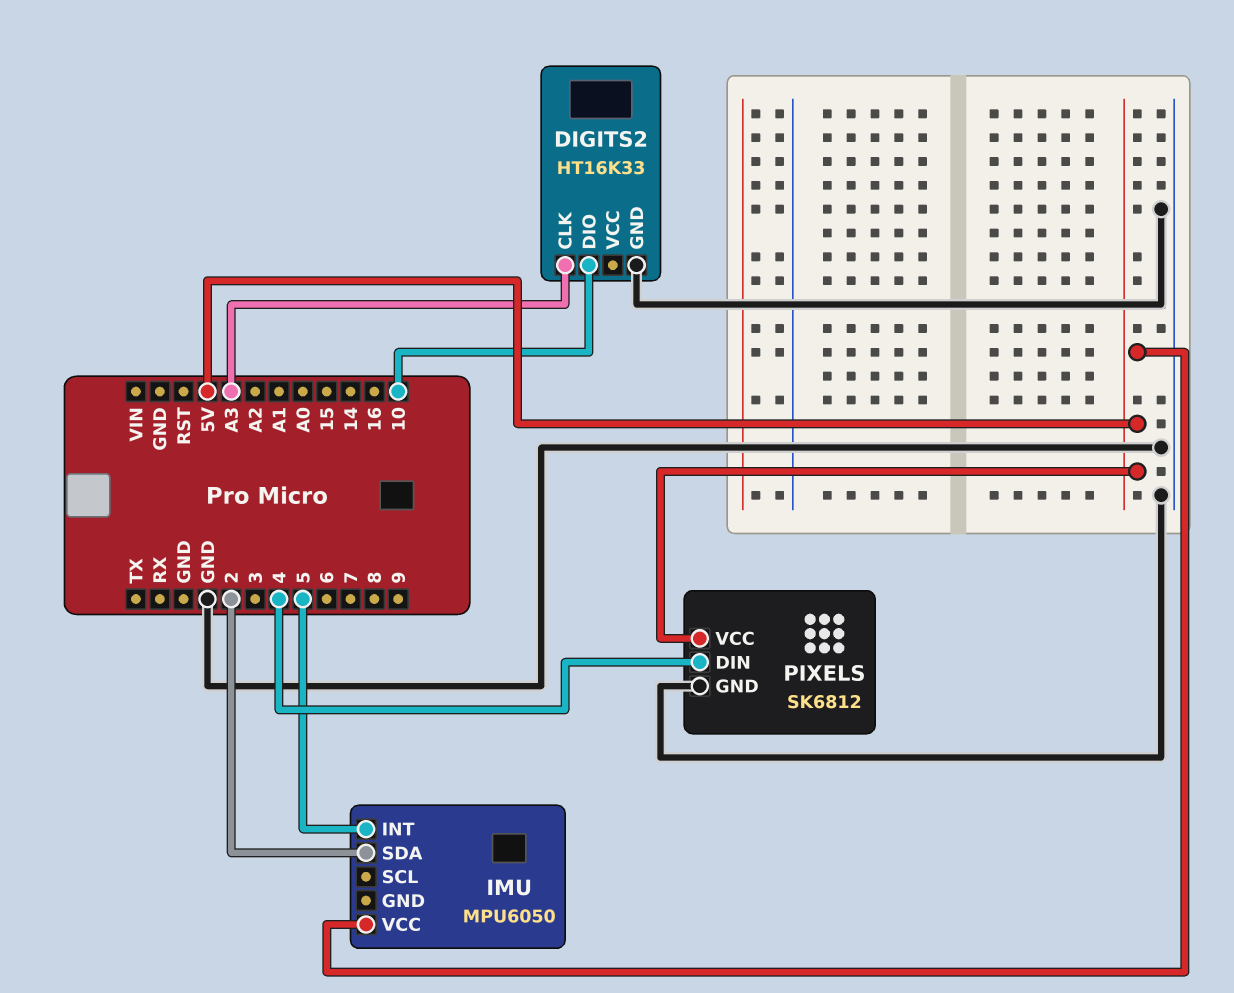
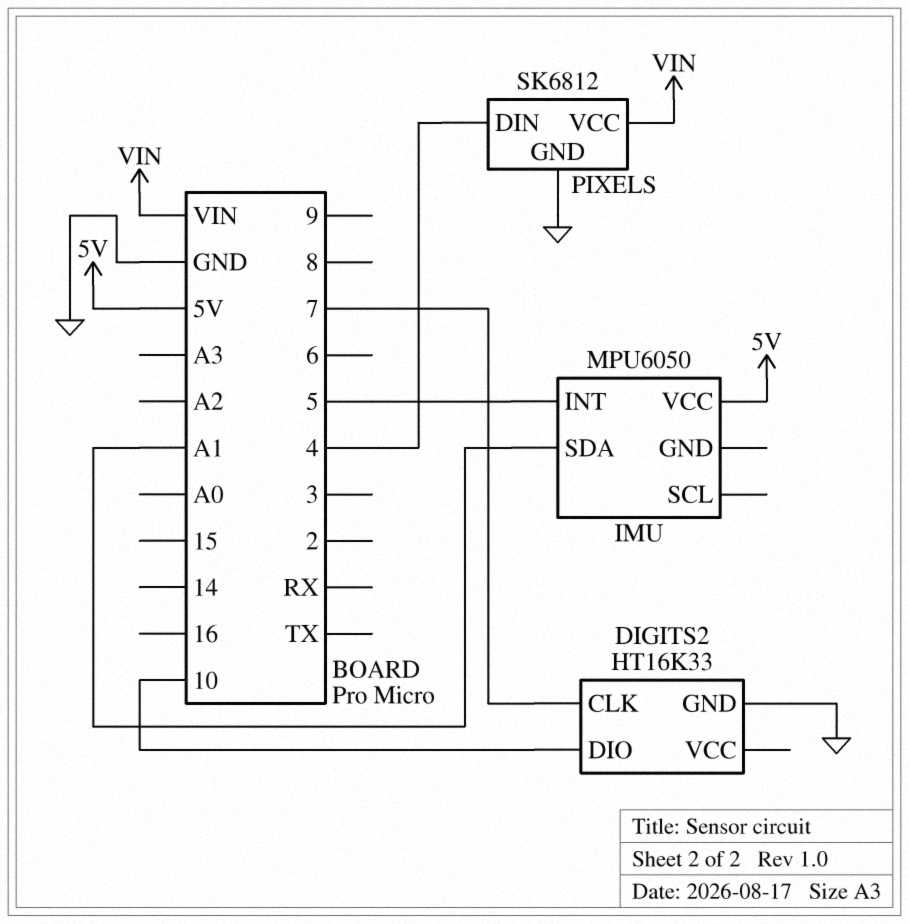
DIGITS2 pin CLK: A3 -> 7
IMU pin SDA: 2 -> A1
PIXELS pin VCC: 5V -> VIN

